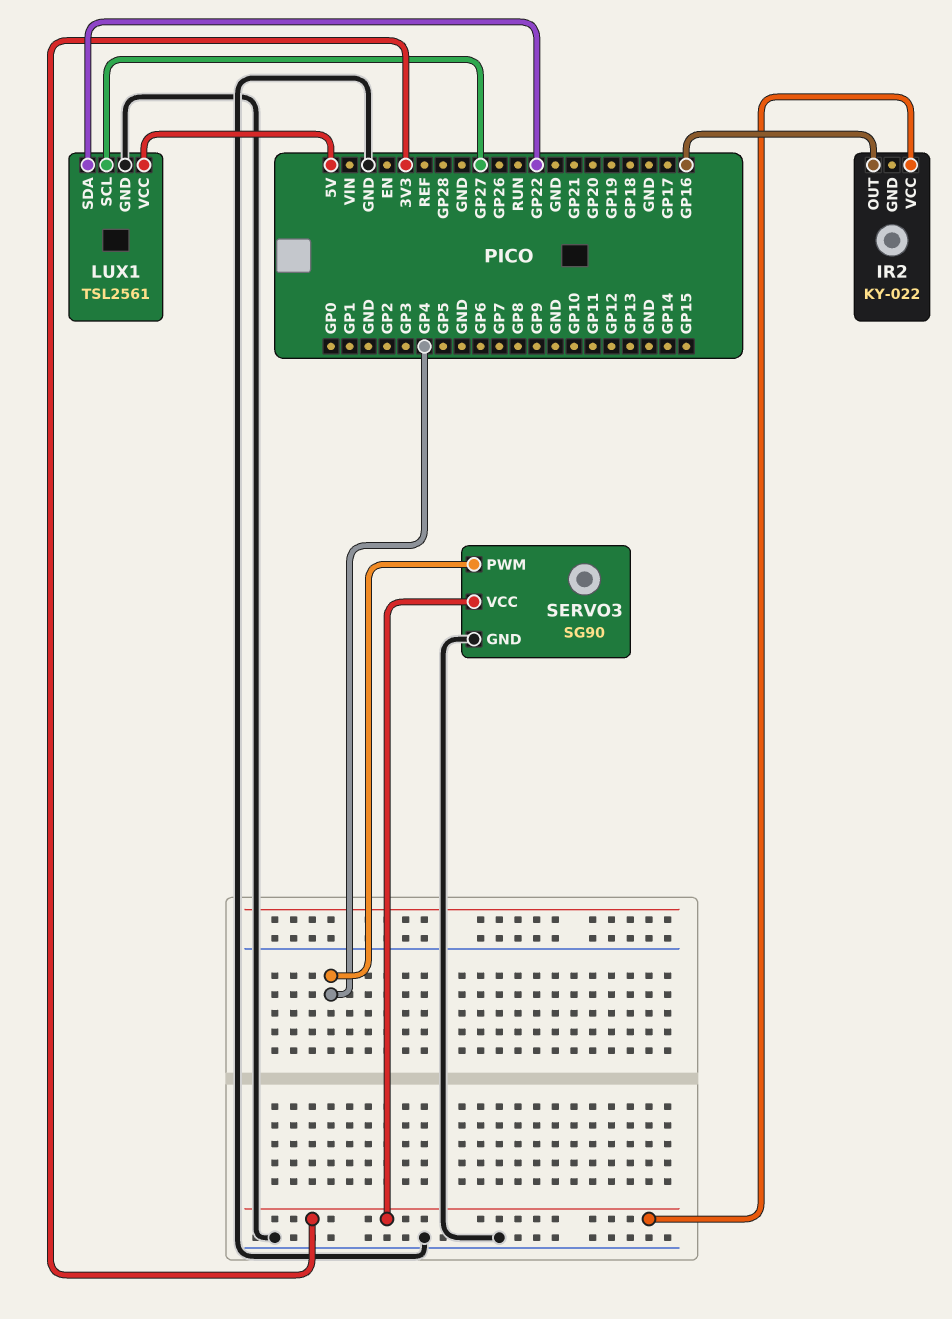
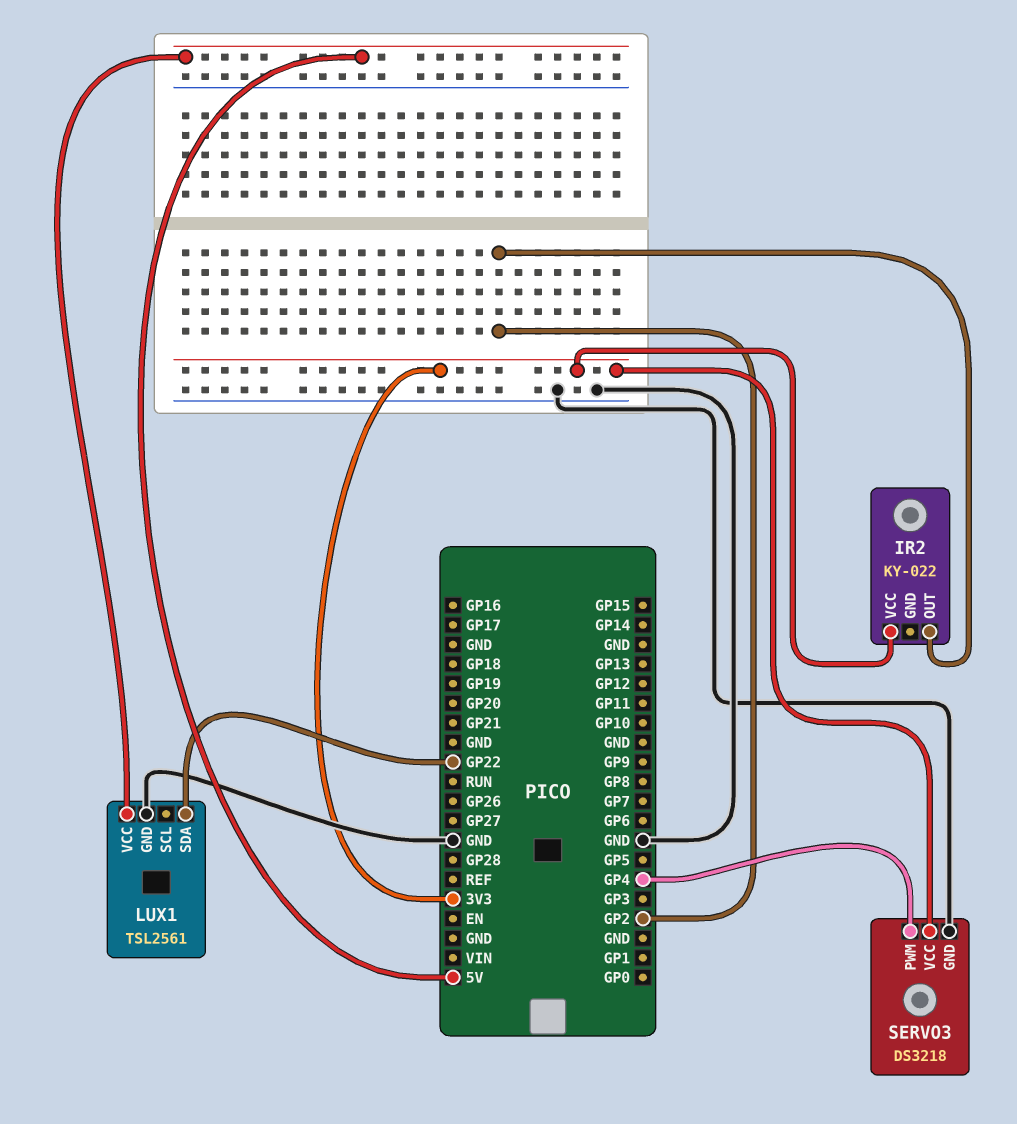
IR2 pin OUT: GP16 -> GP2
LUX1 pin SCL: GP27 -> none
SERVO3: SG90 -> DS3218

